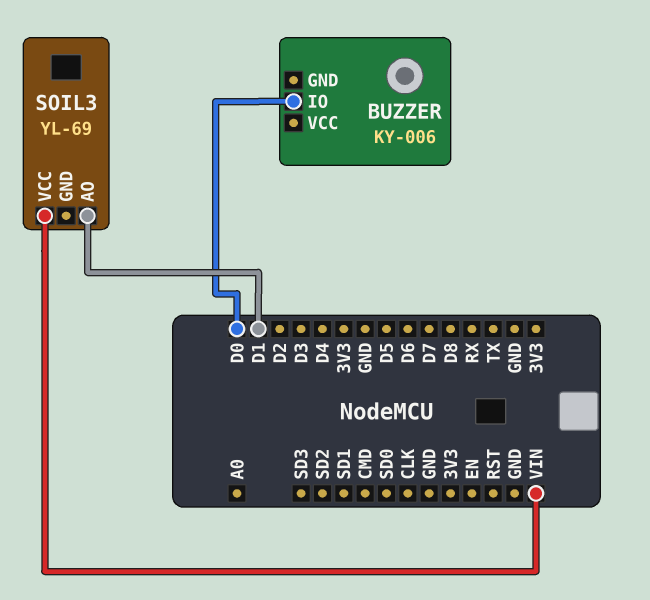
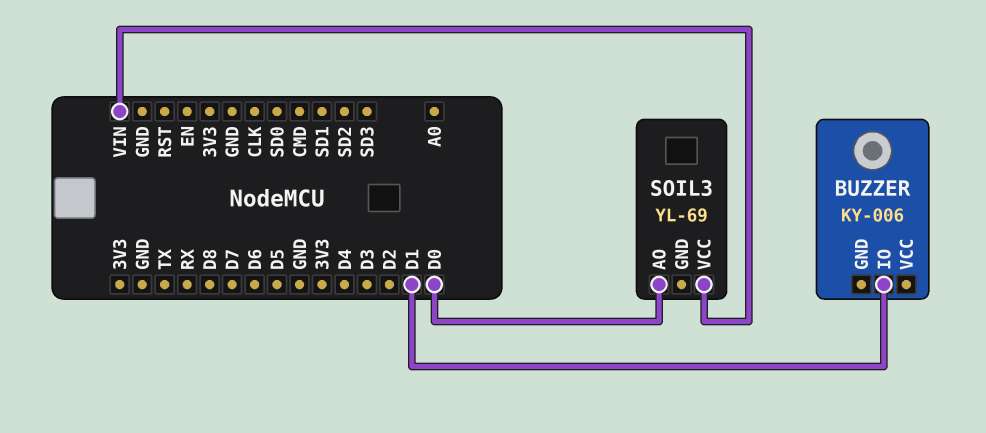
BUZZER pin IO: D0 -> D1
SOIL3 pin AO: D1 -> D0

